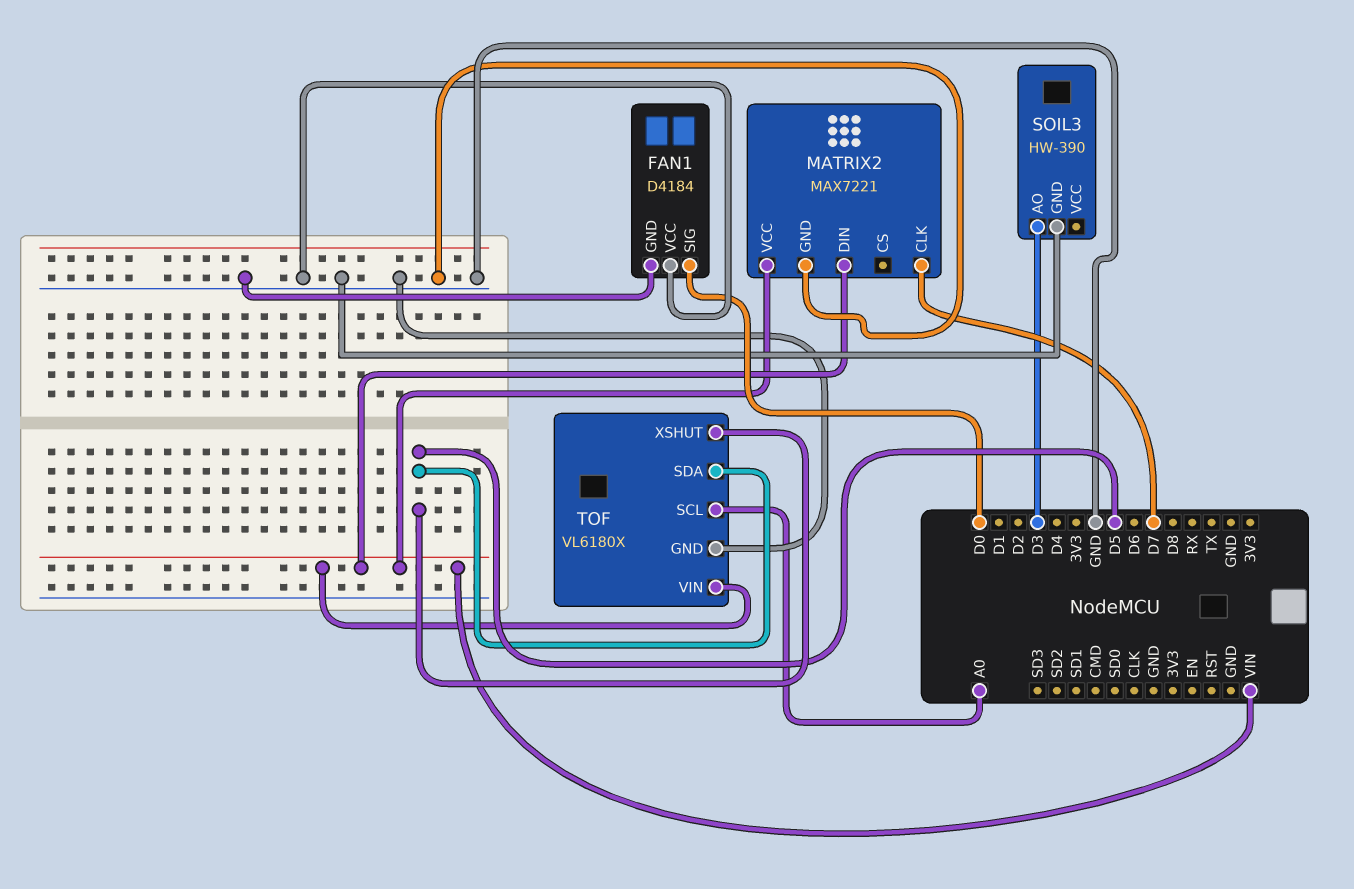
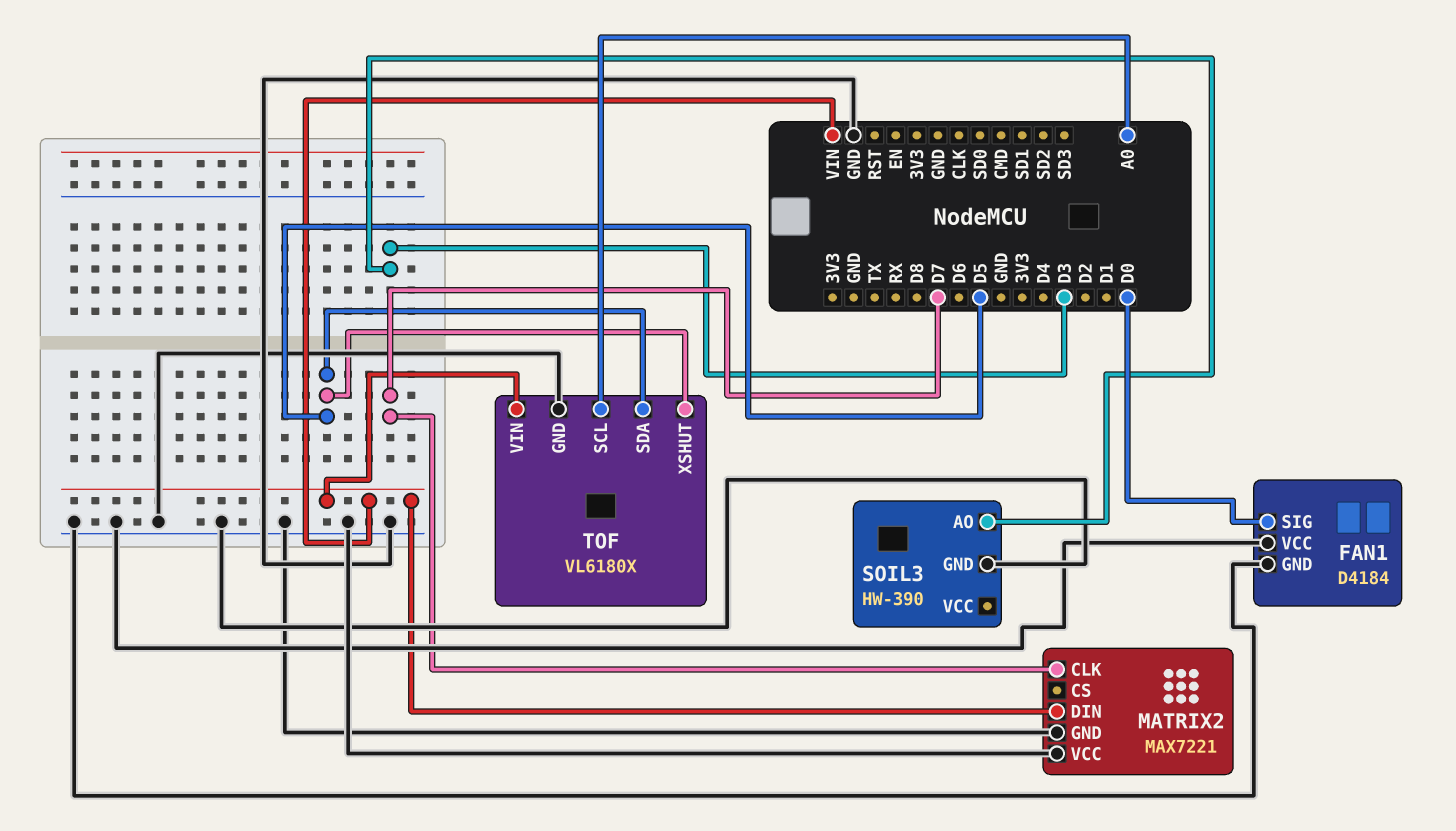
MATRIX2 pin VCC: VIN -> GND

